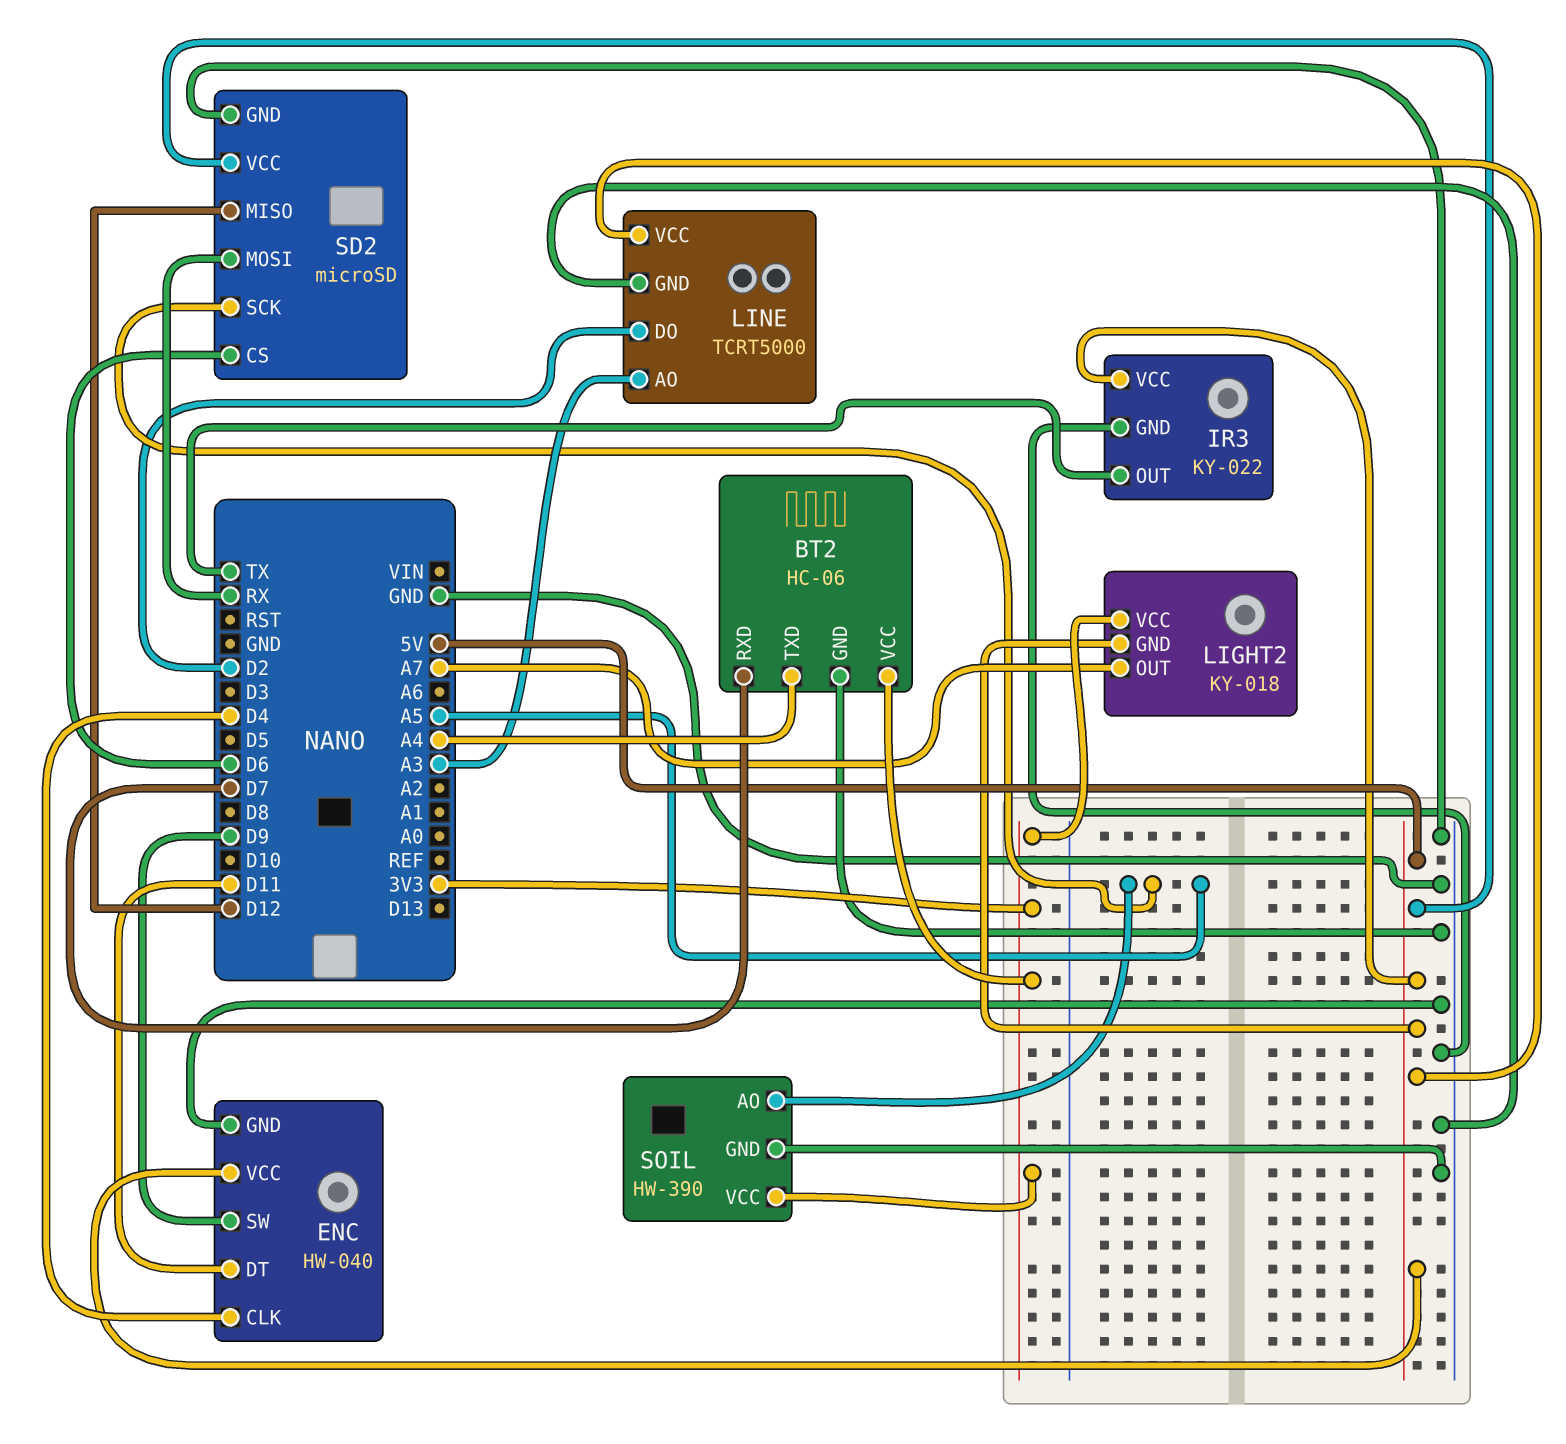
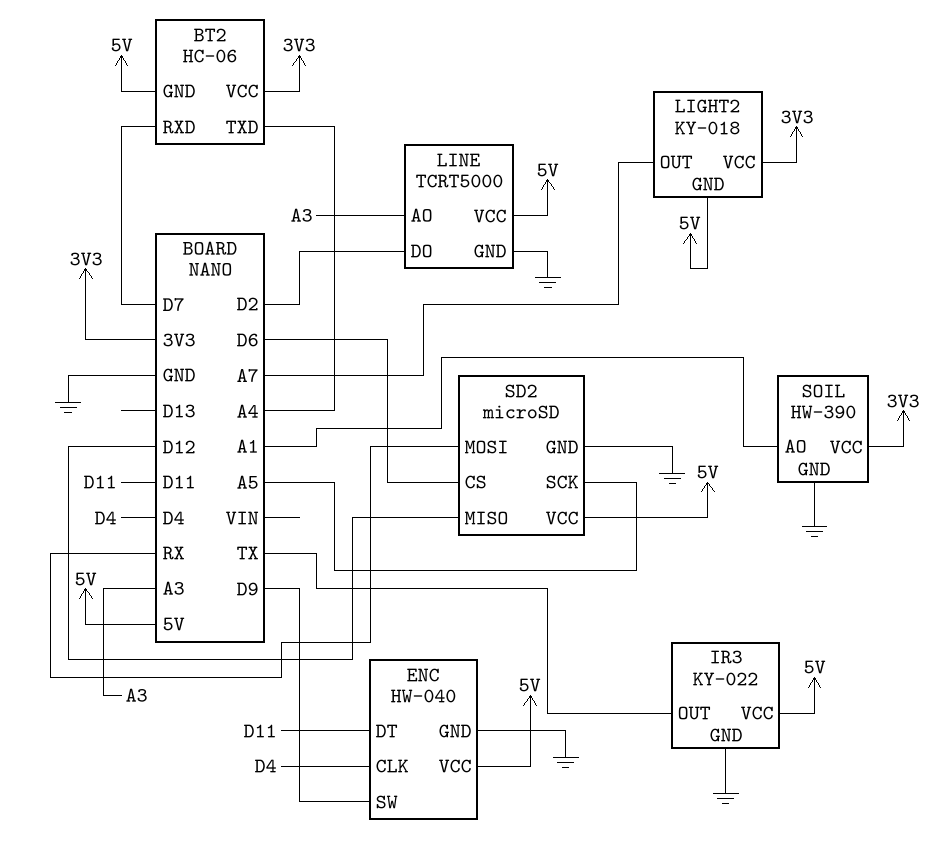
BT2 pin GND: GND -> 5V
SOIL pin AO: A5 -> A1

